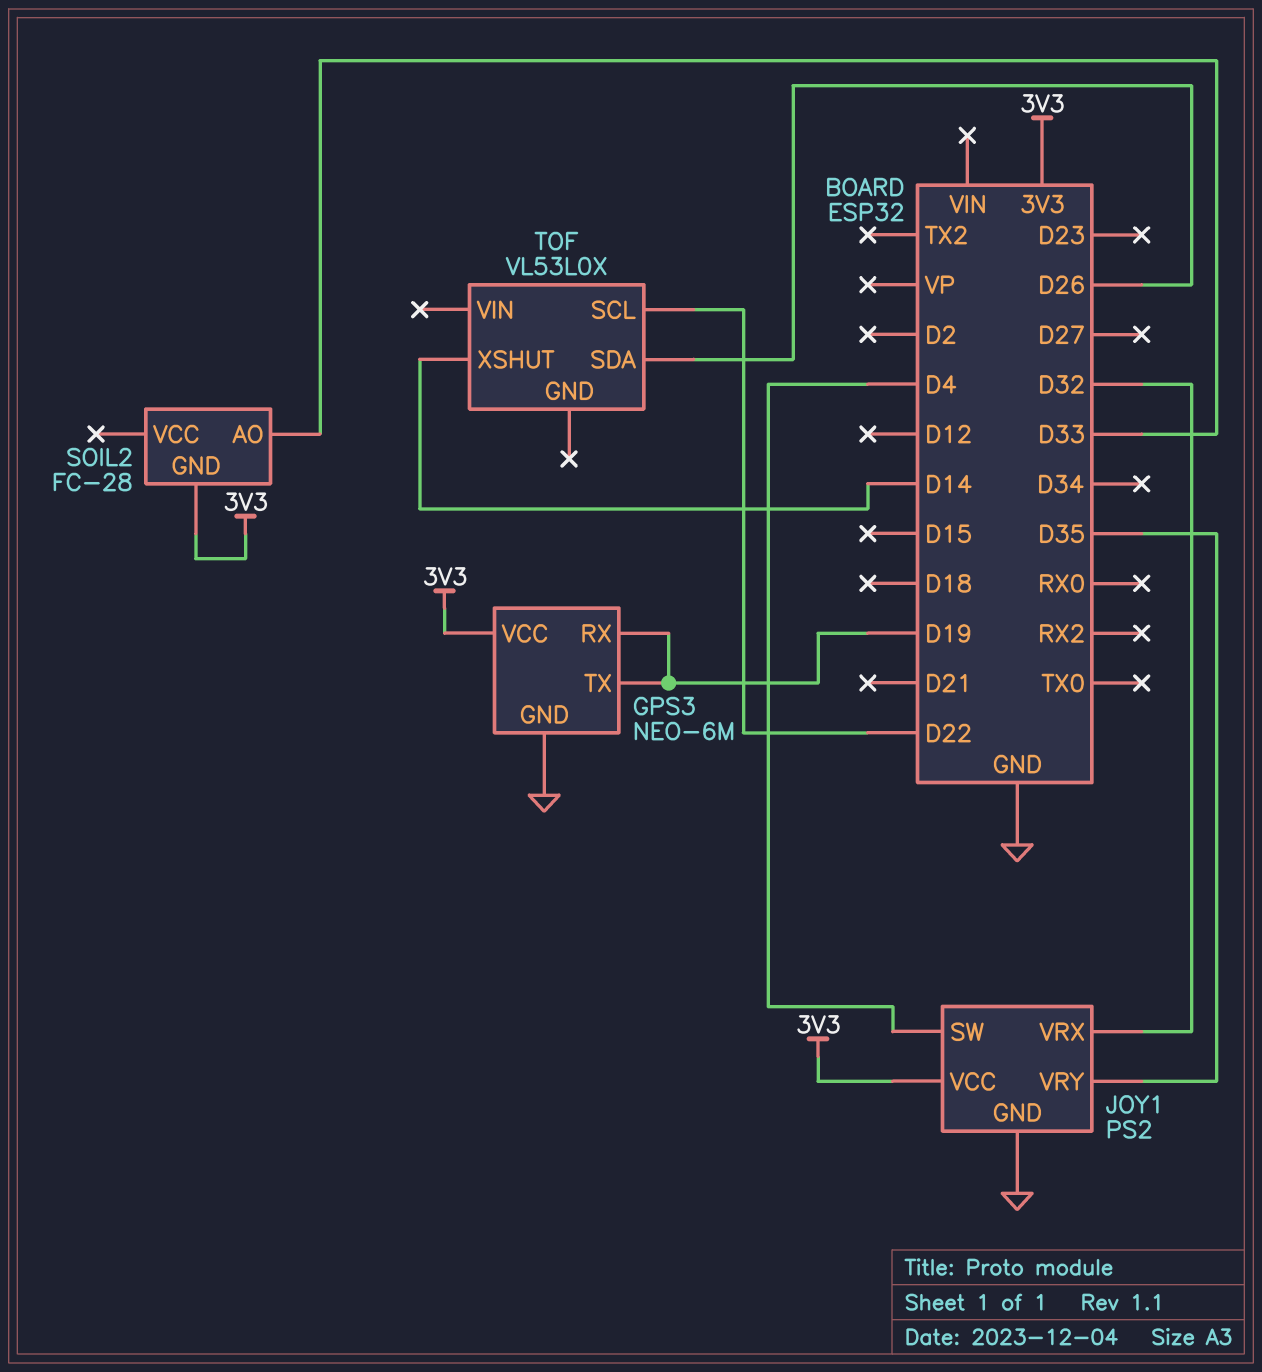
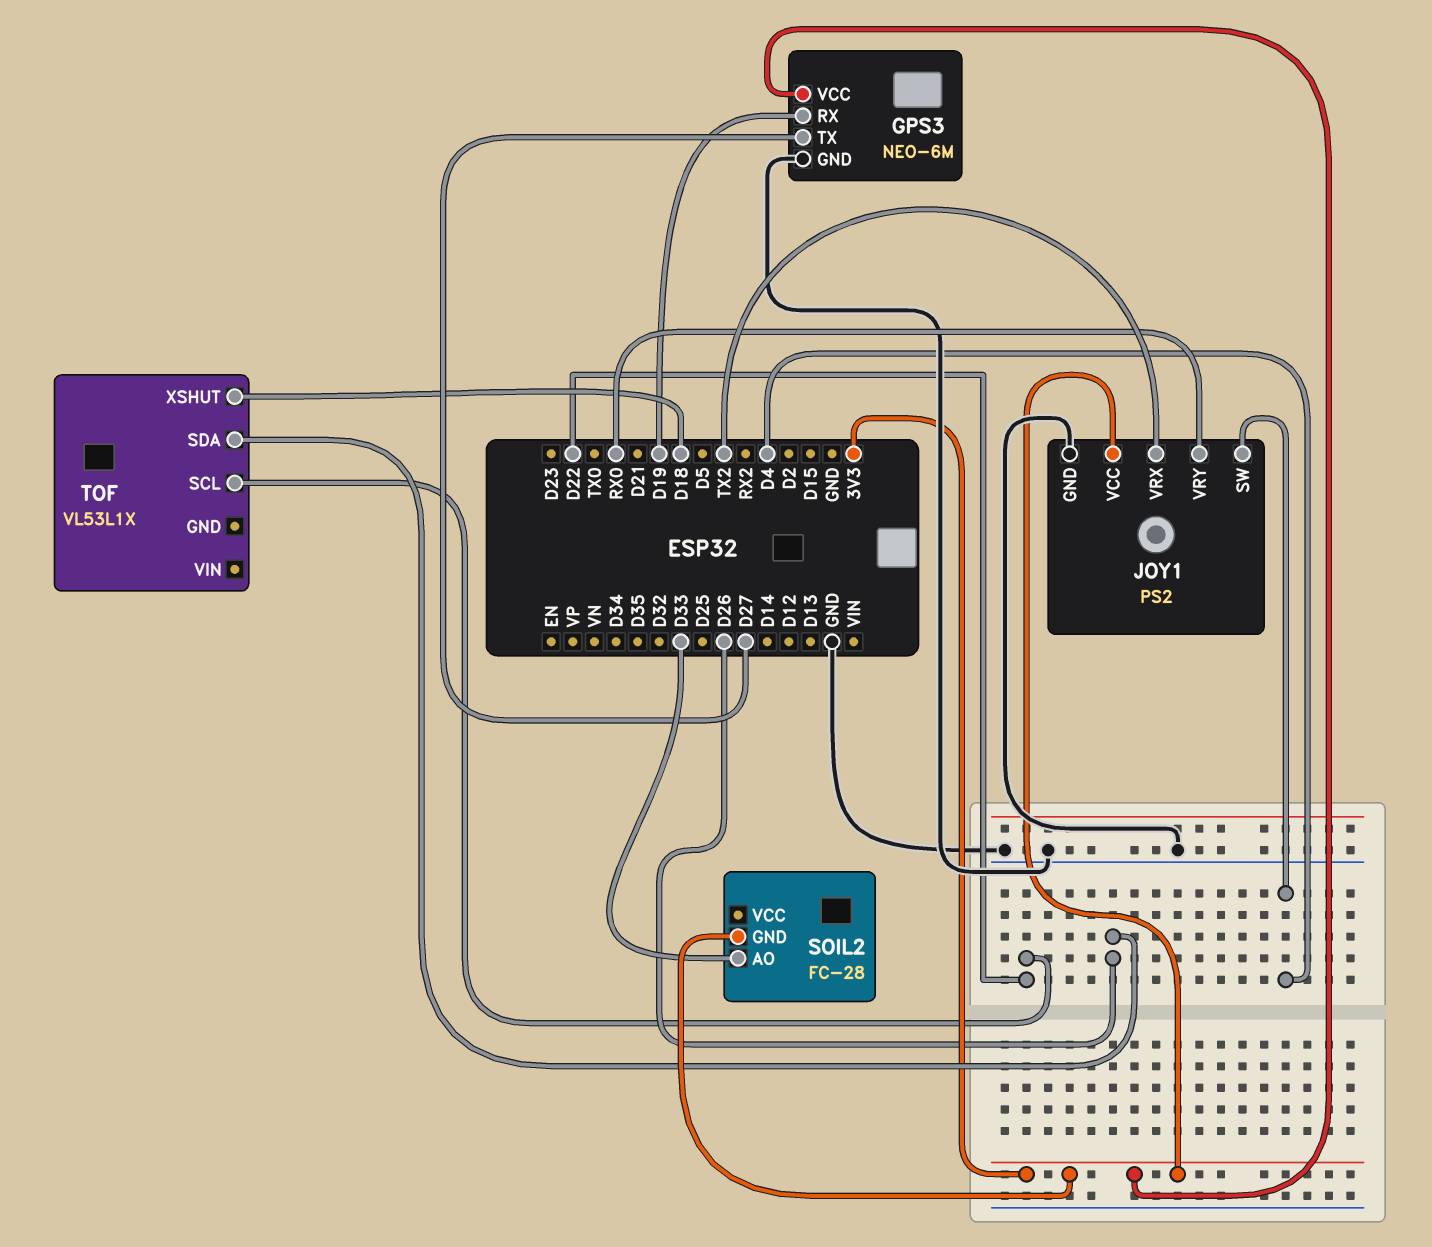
GPS3 pin TX: D19 -> D27
JOY1 pin VRX: D32 -> TX2
JOY1 pin VRY: D35 -> RX0
TOF: VL53L0X -> VL53L1X
TOF pin XSHUT: D14 -> D18

